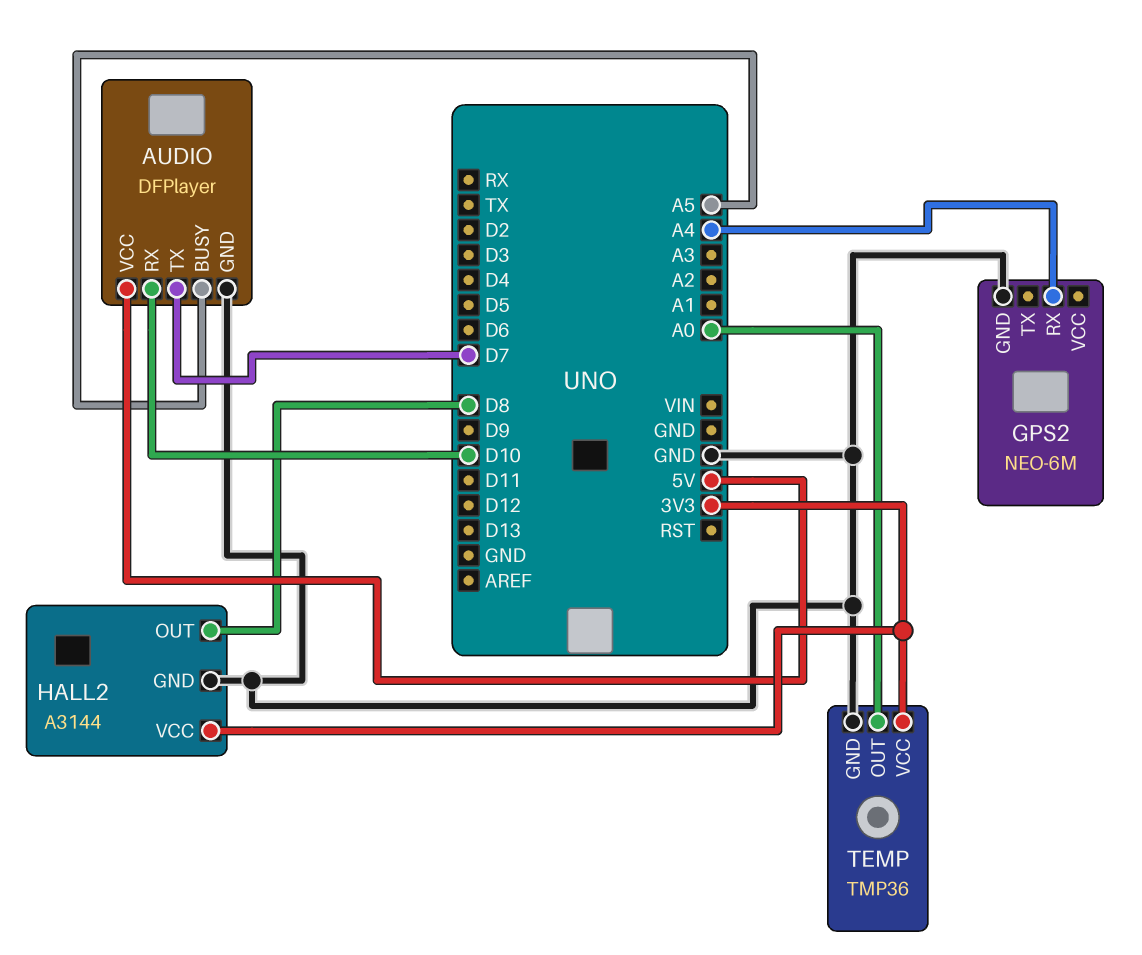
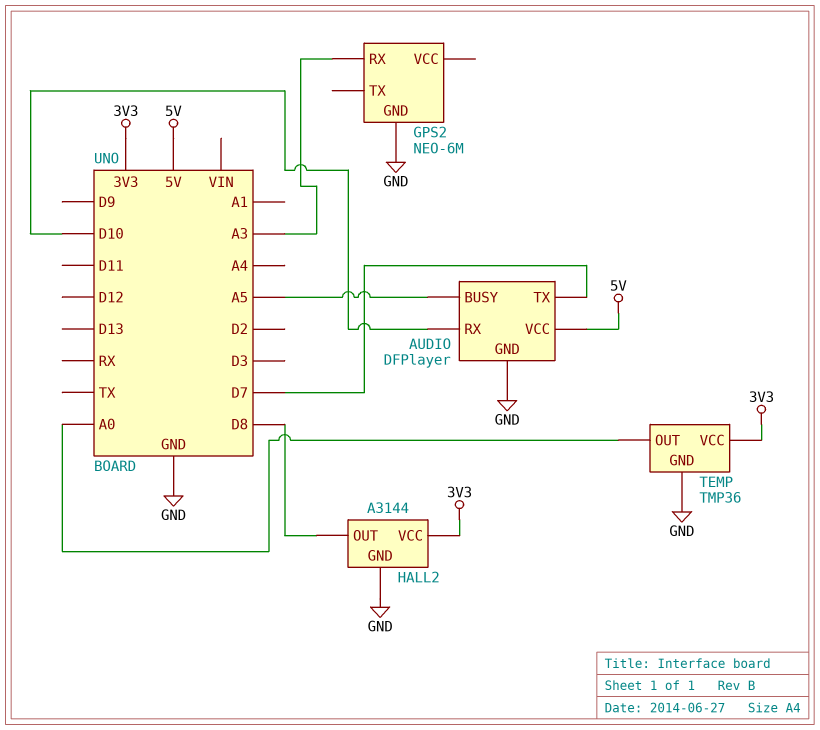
GPS2 pin RX: A4 -> A3

